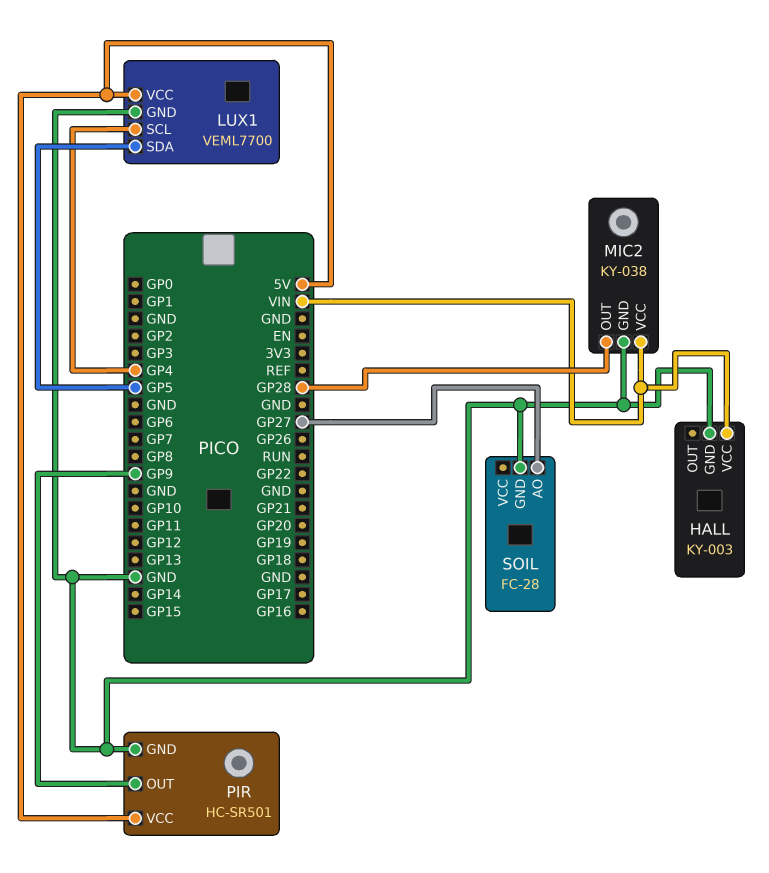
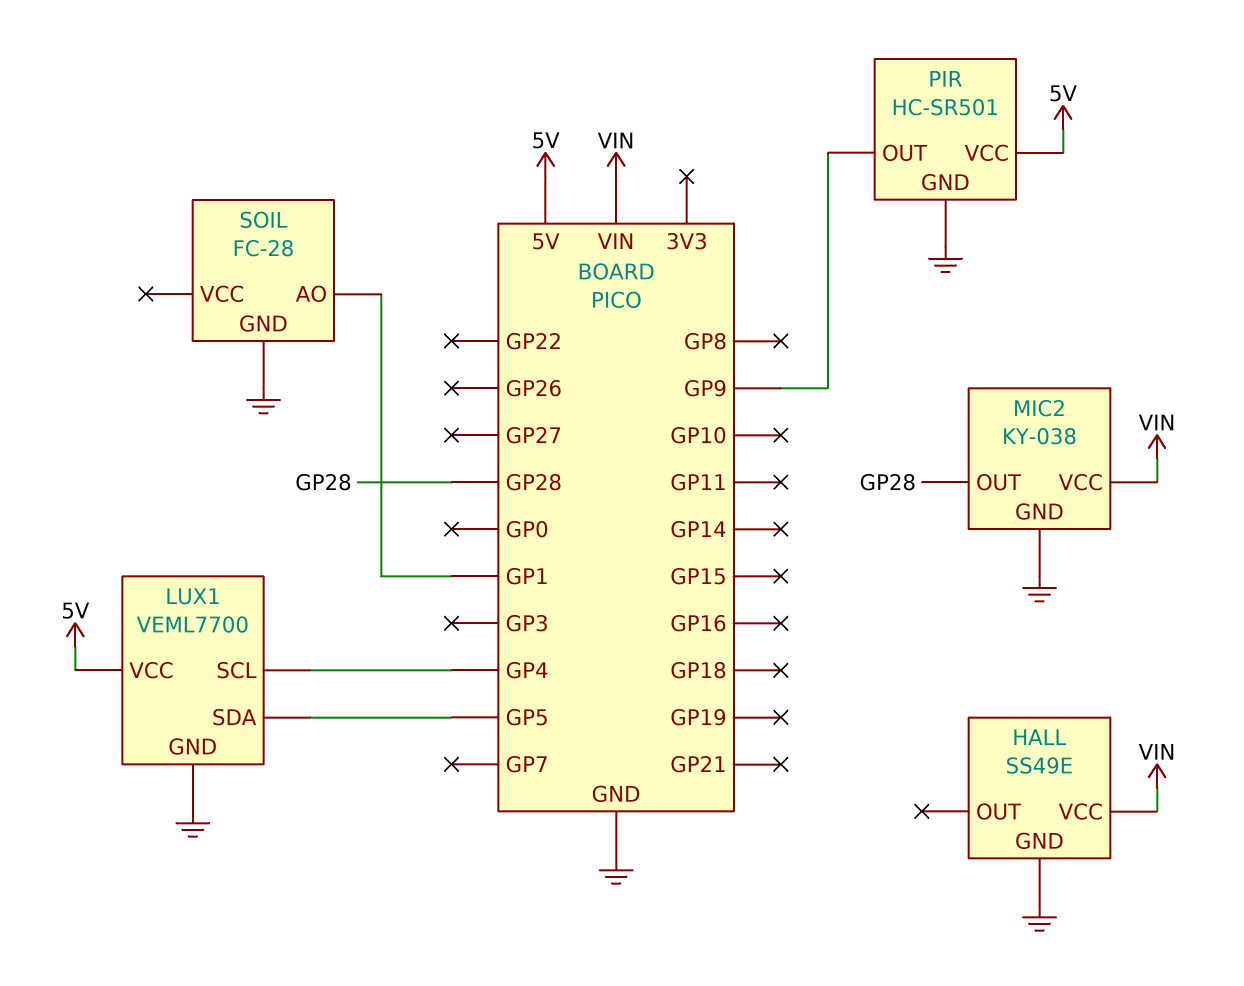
HALL: KY-003 -> SS49E
SOIL pin AO: GP27 -> GP1

